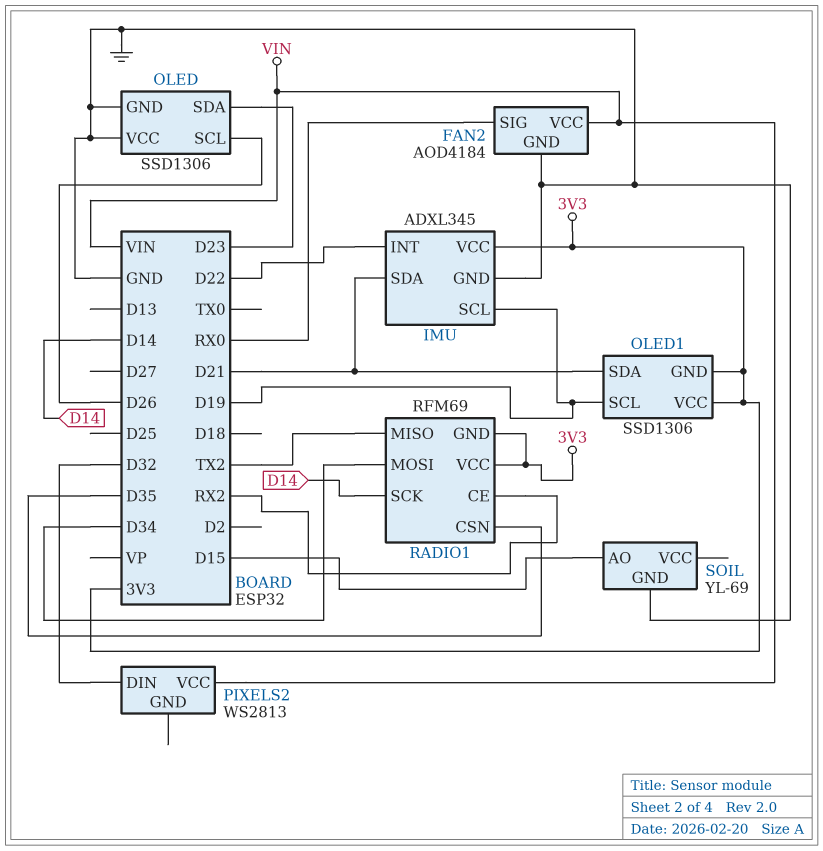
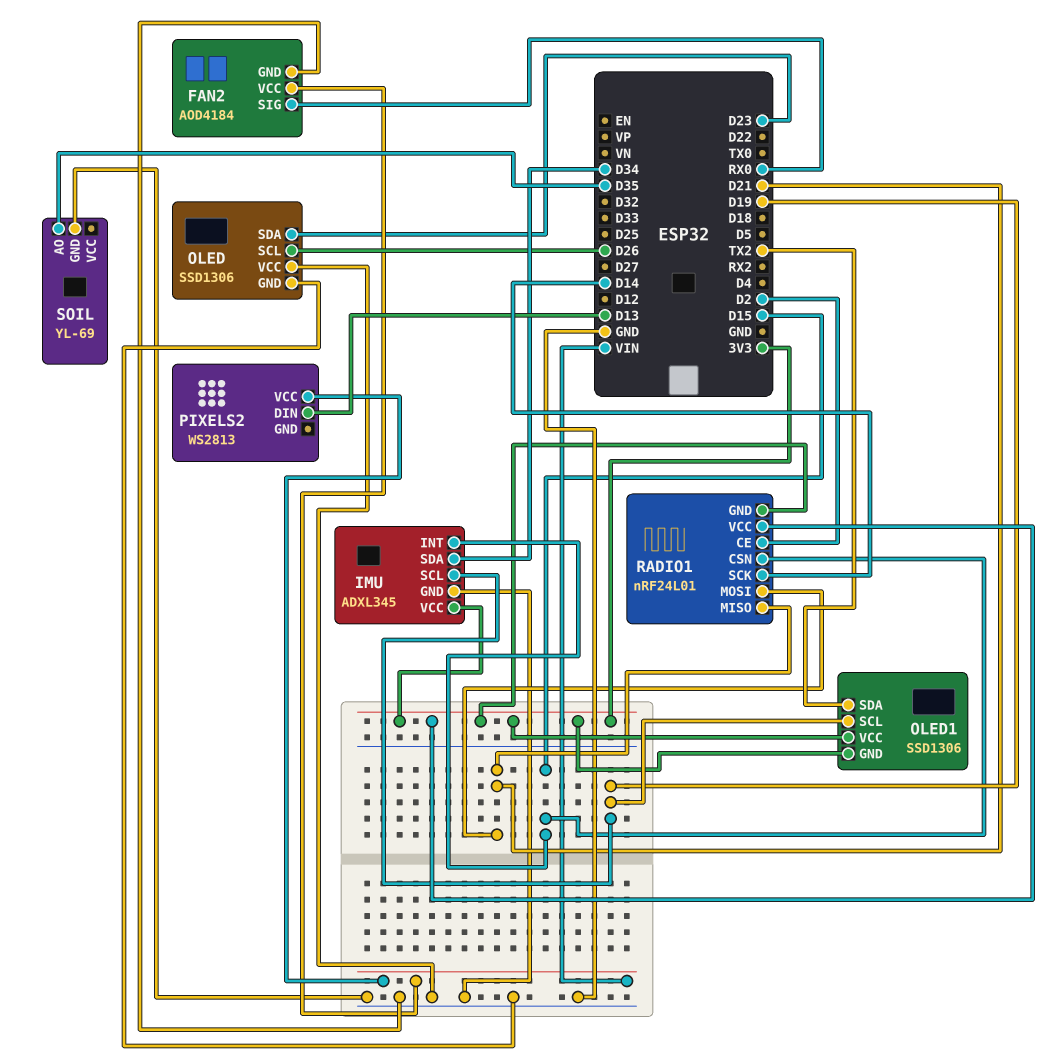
IMU pin INT: D22 -> D15
IMU pin SDA: D21 -> D34
OLED1 pin SDA: D21 -> TX2
PIXELS2 pin DIN: D32 -> D13
RADIO1: RFM69 -> nRF24L01
RADIO1 pin CE: RX2 -> D2
RADIO1 pin CSN: D35 -> D15
RADIO1 pin MISO: TX2 -> D21
RADIO1 pin MOSI: D34 -> D21
SOIL pin AO: D15 -> D35

